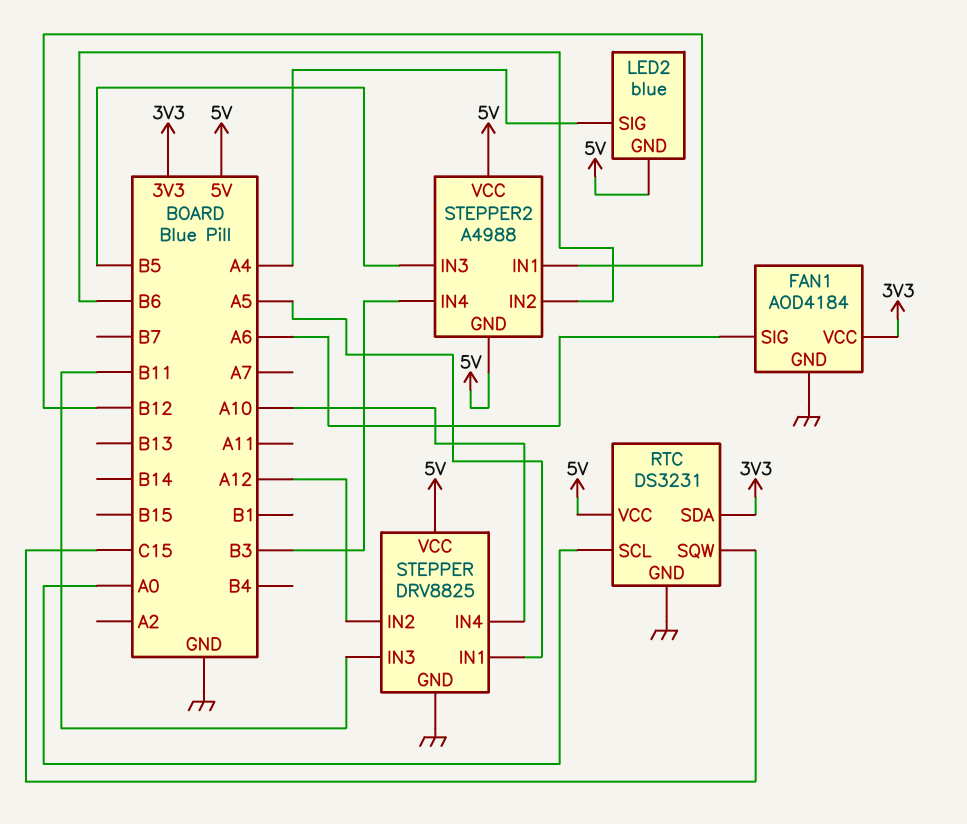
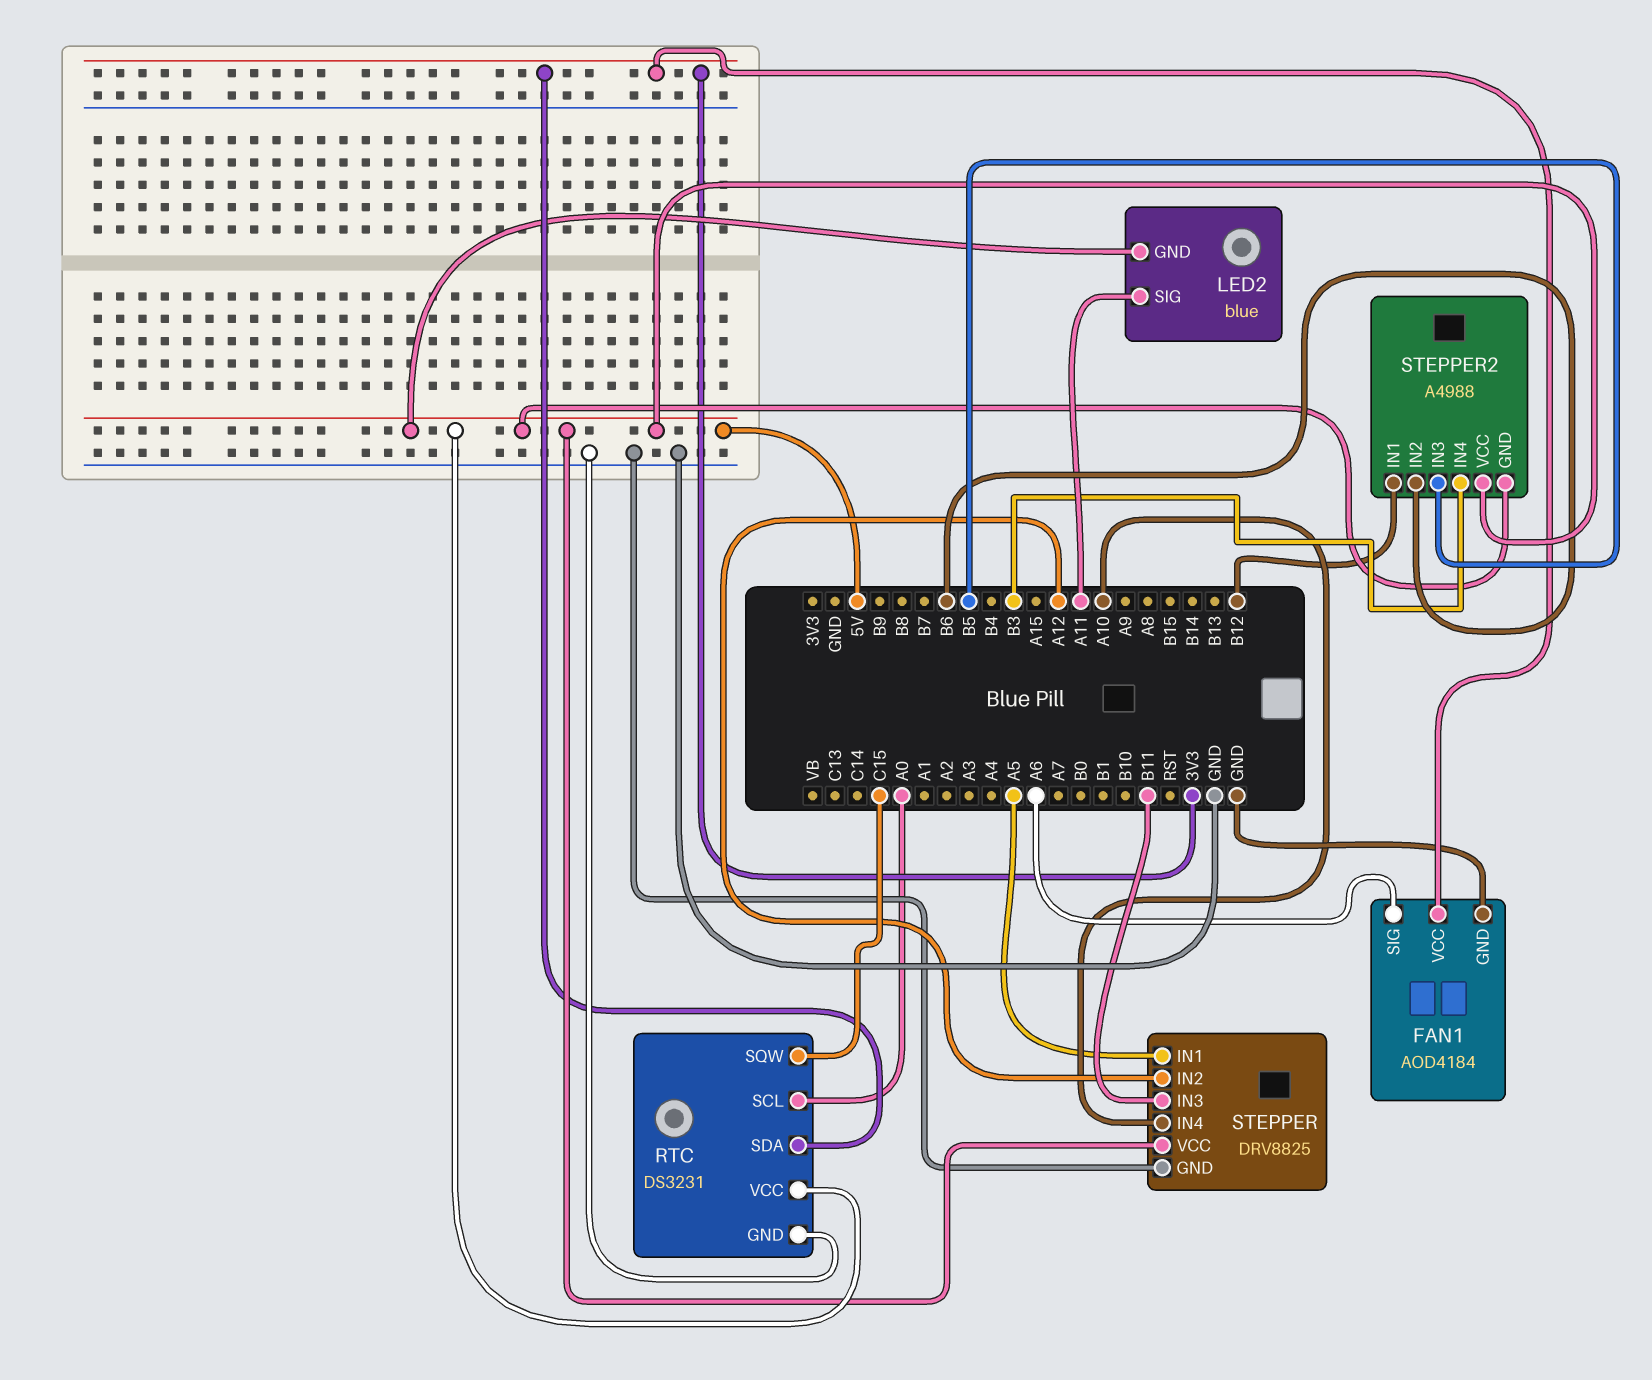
LED2 pin SIG: A4 -> A11

